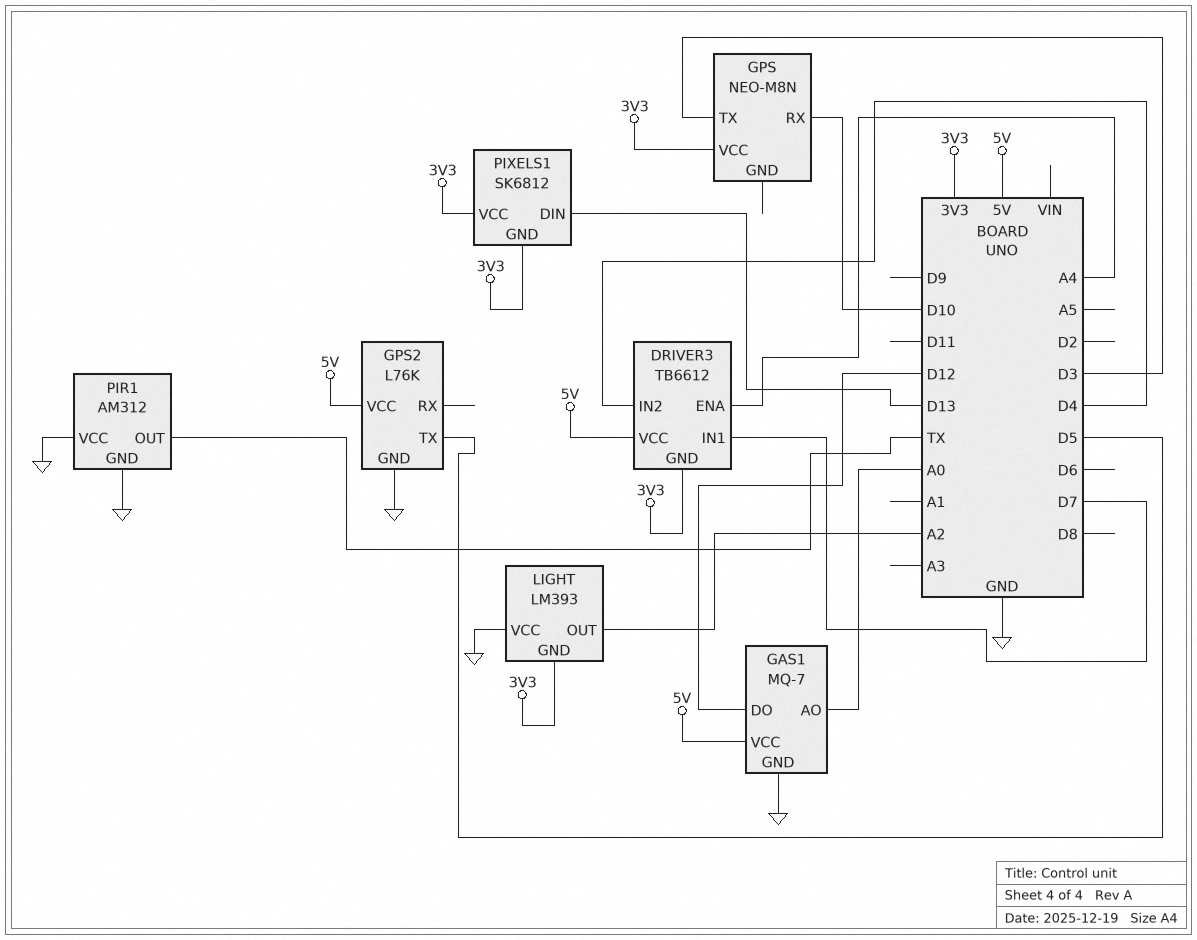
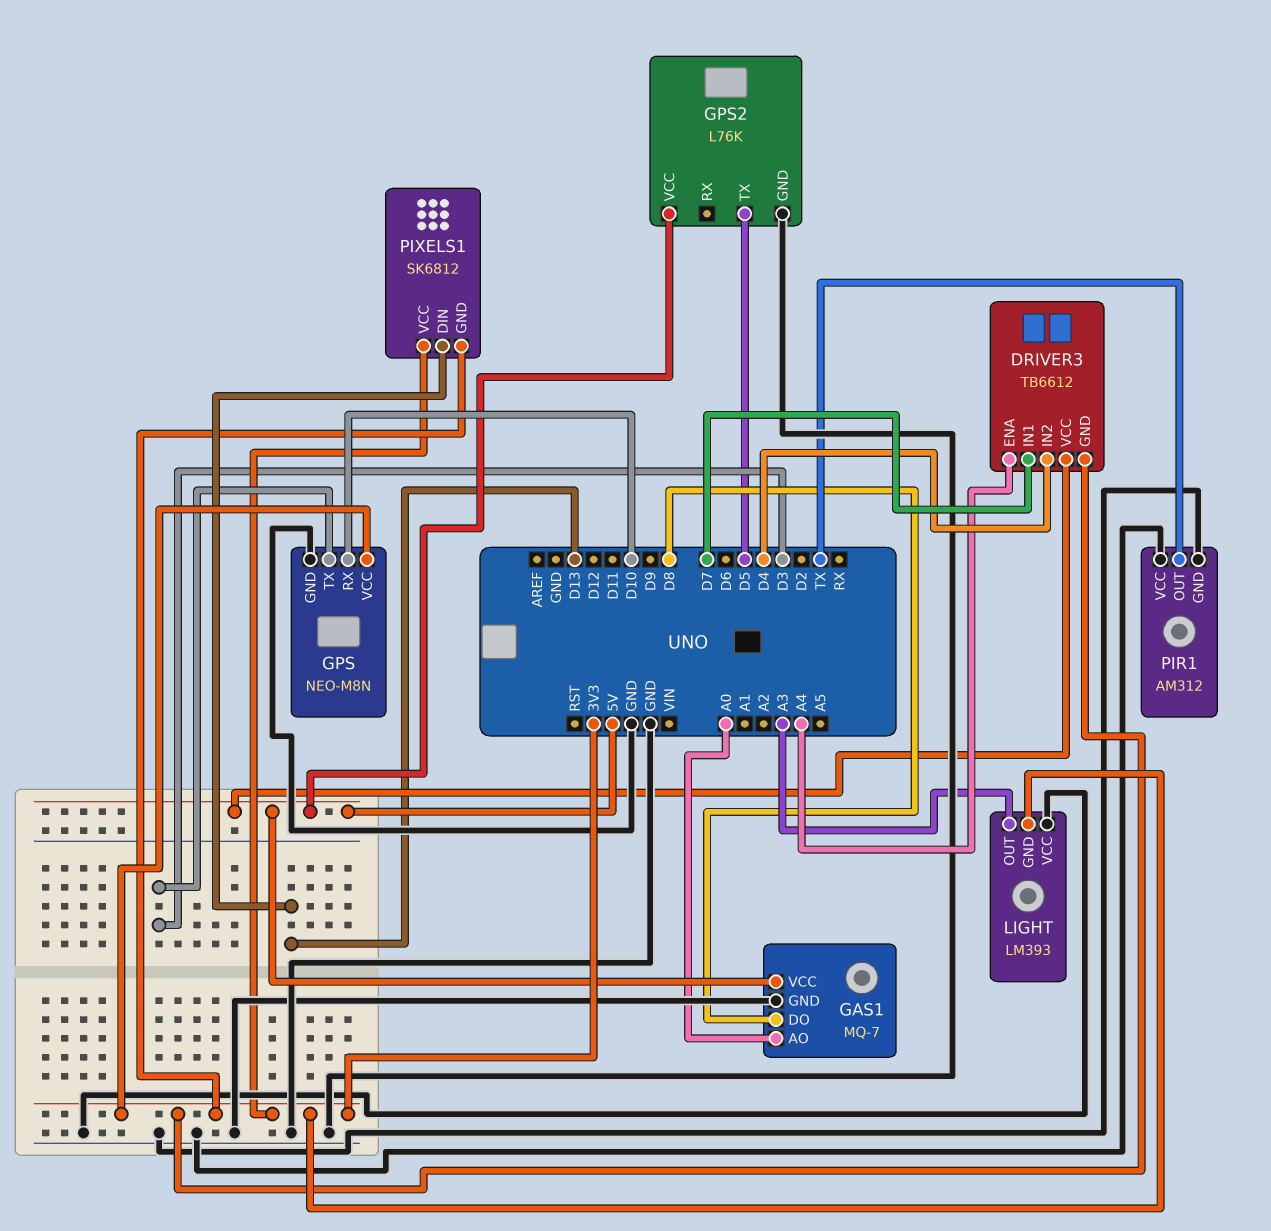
GAS1 pin DO: D12 -> D8
GPS pin GND: none -> GND
LIGHT pin OUT: A2 -> A3

